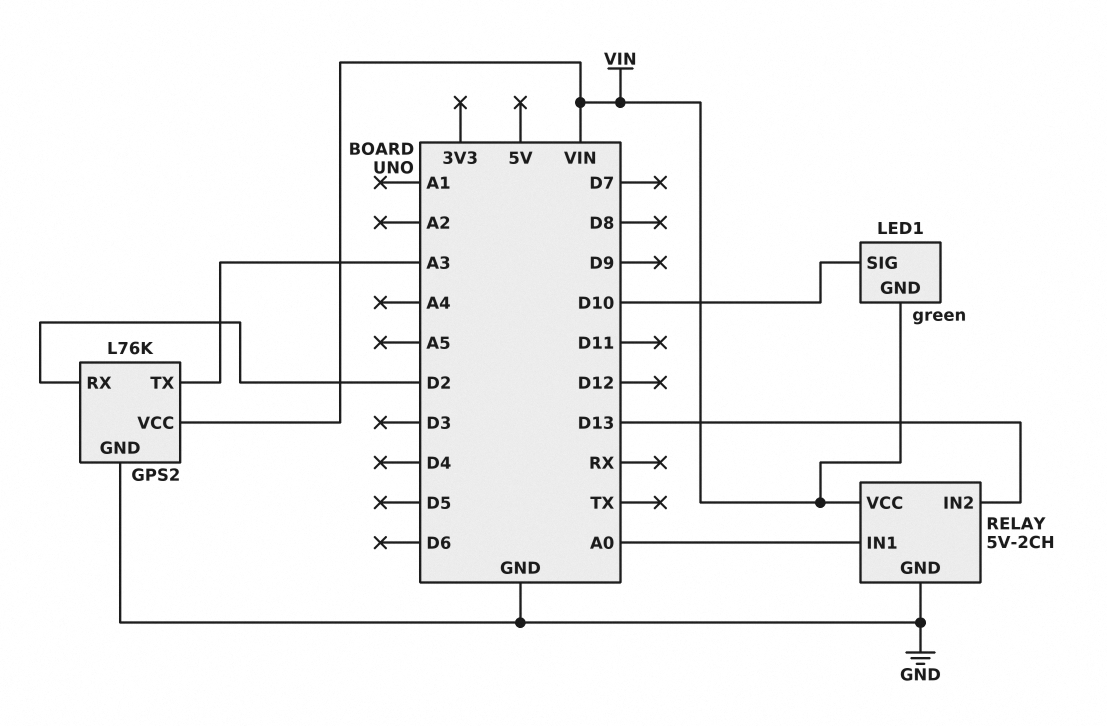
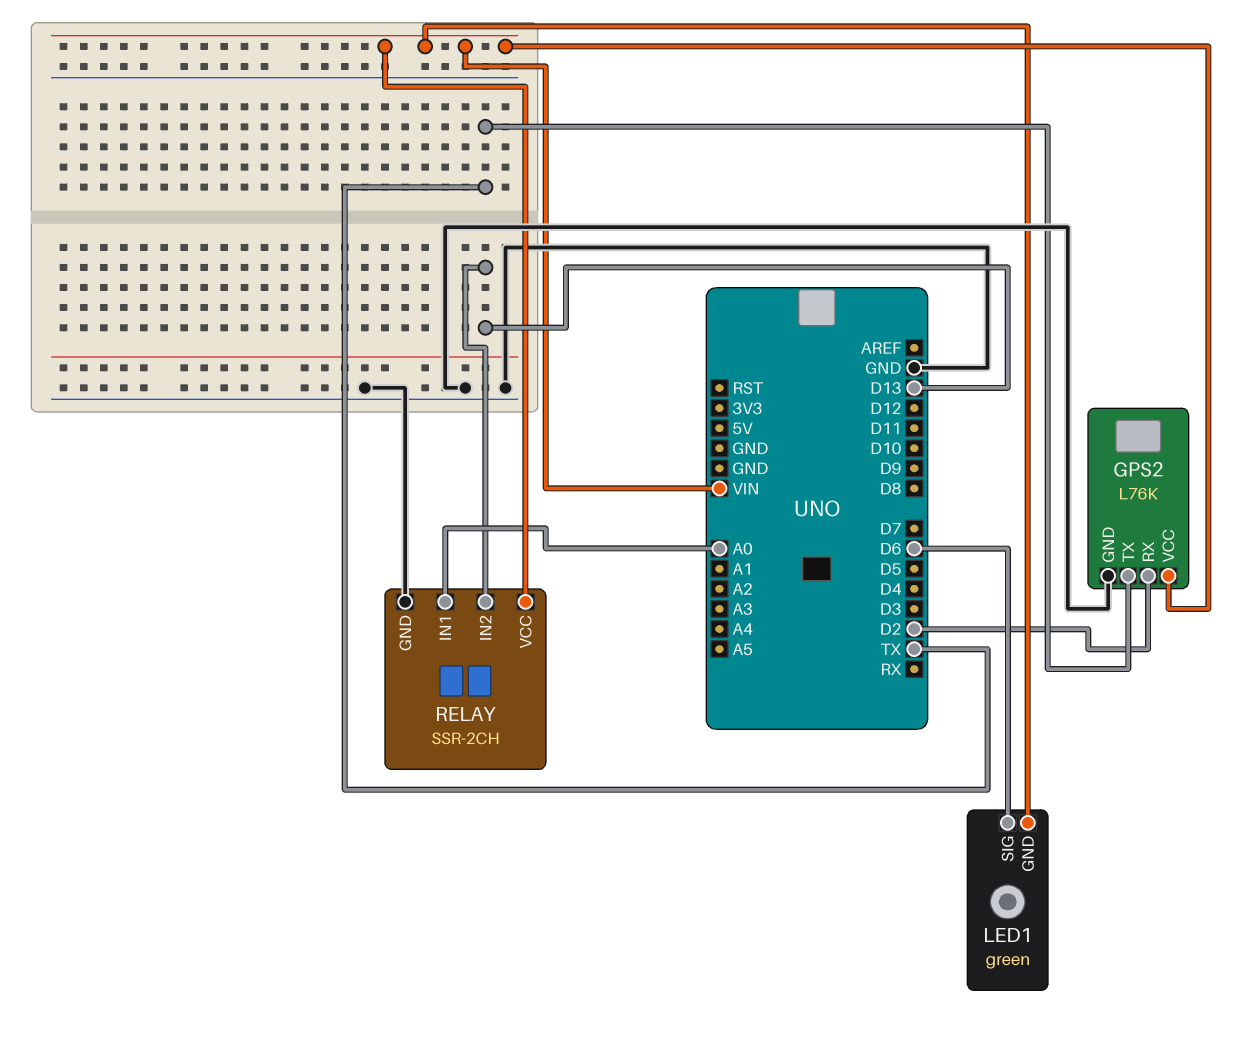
GPS2 pin TX: A3 -> TX
LED1 pin SIG: D10 -> D6
RELAY: 5V-2CH -> SSR-2CH

